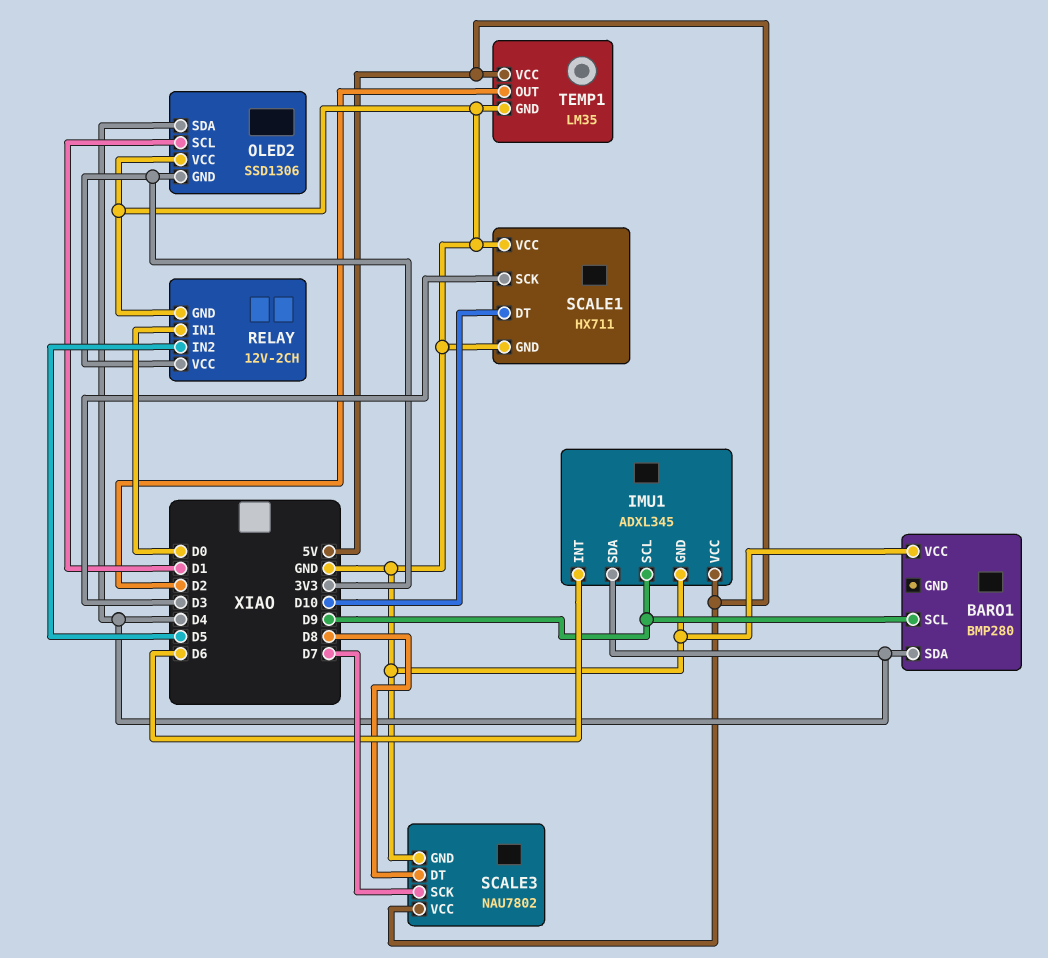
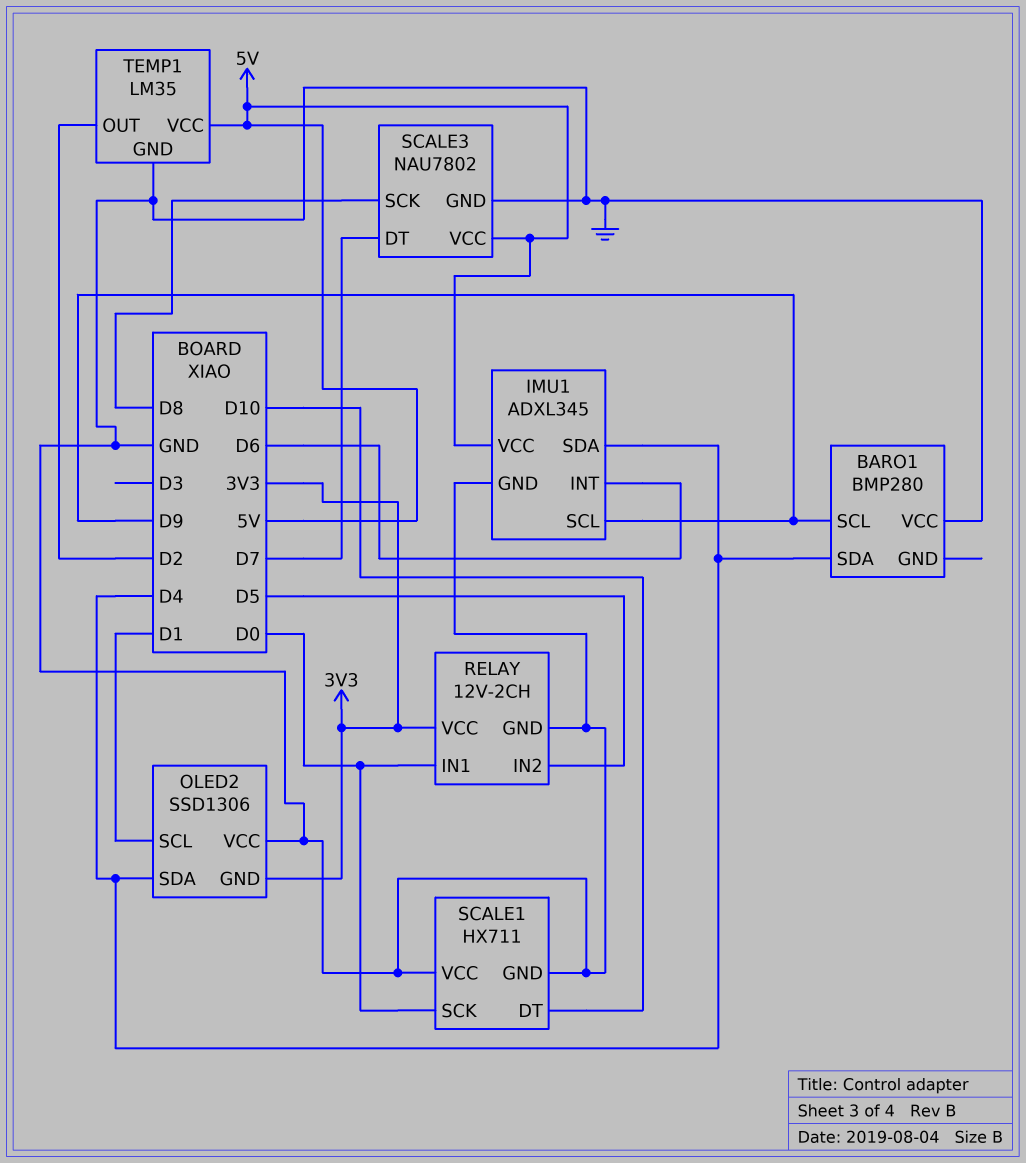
SCALE1 pin SCK: D3 -> D0
SCALE3 pin DT: D8 -> D7
SCALE3 pin SCK: D7 -> D8

